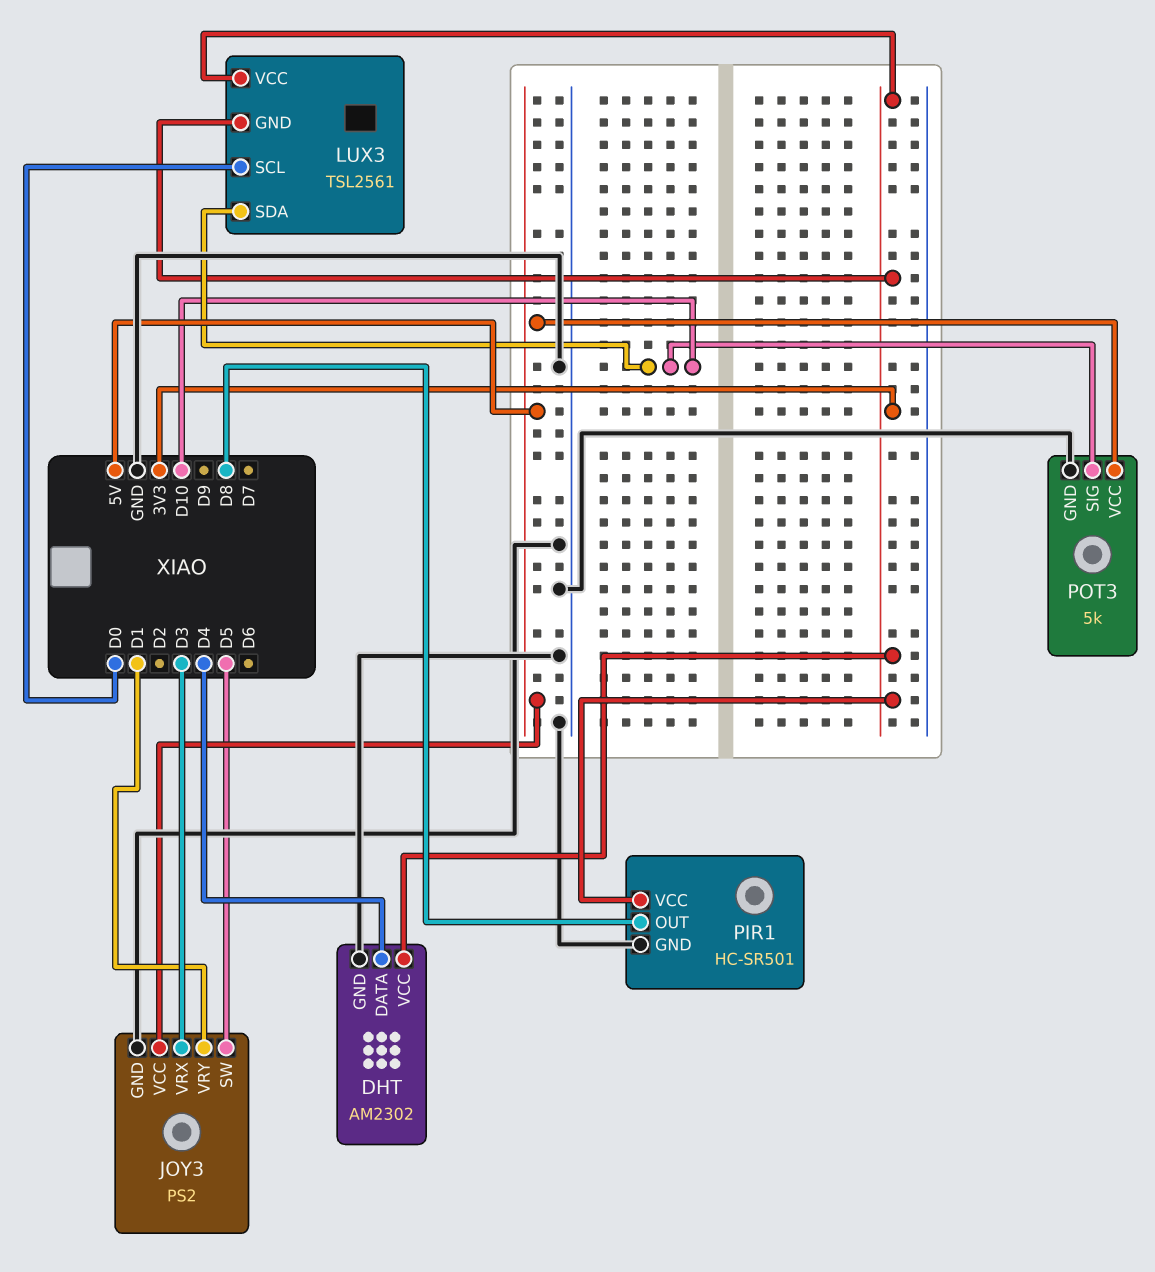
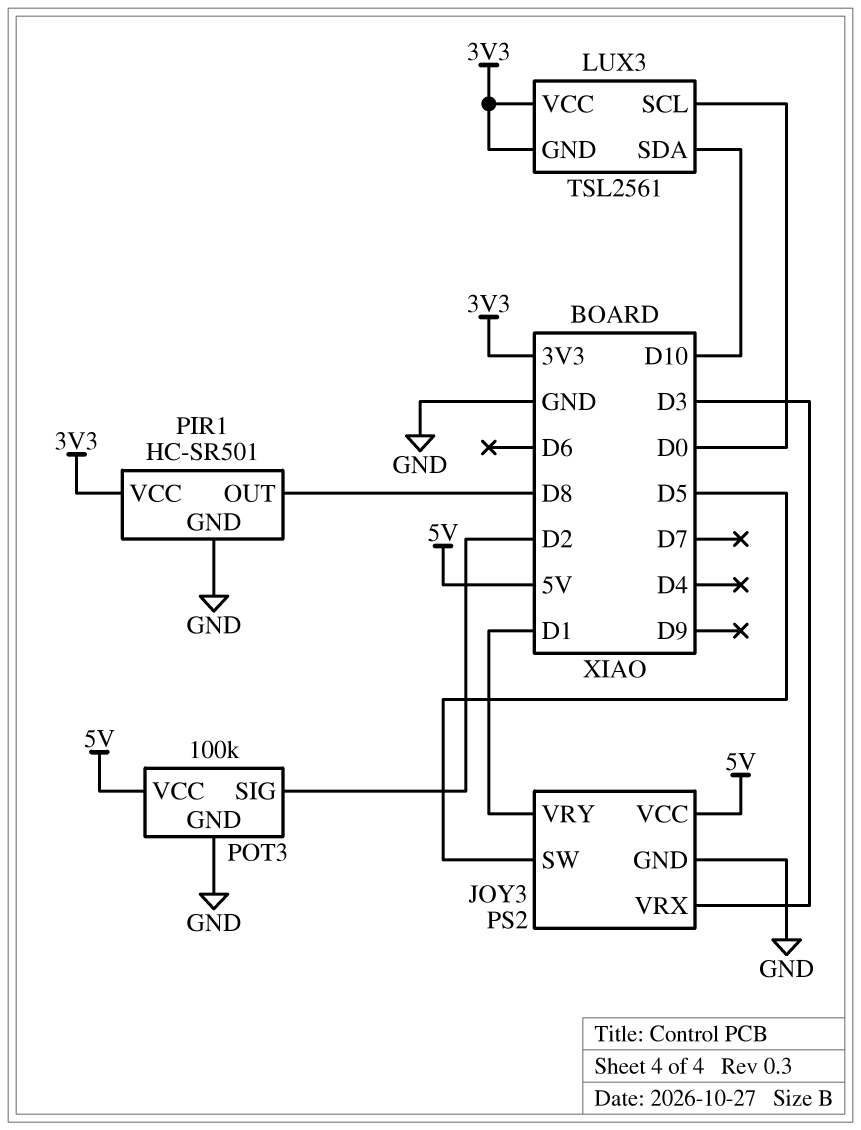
DHT: AM2302 -> none
DHT pin DATA: D4 -> none
DHT pin GND: GND -> none
DHT pin VCC: 3V3 -> none
POT3: 5k -> 100k
POT3 pin SIG: D10 -> D2

